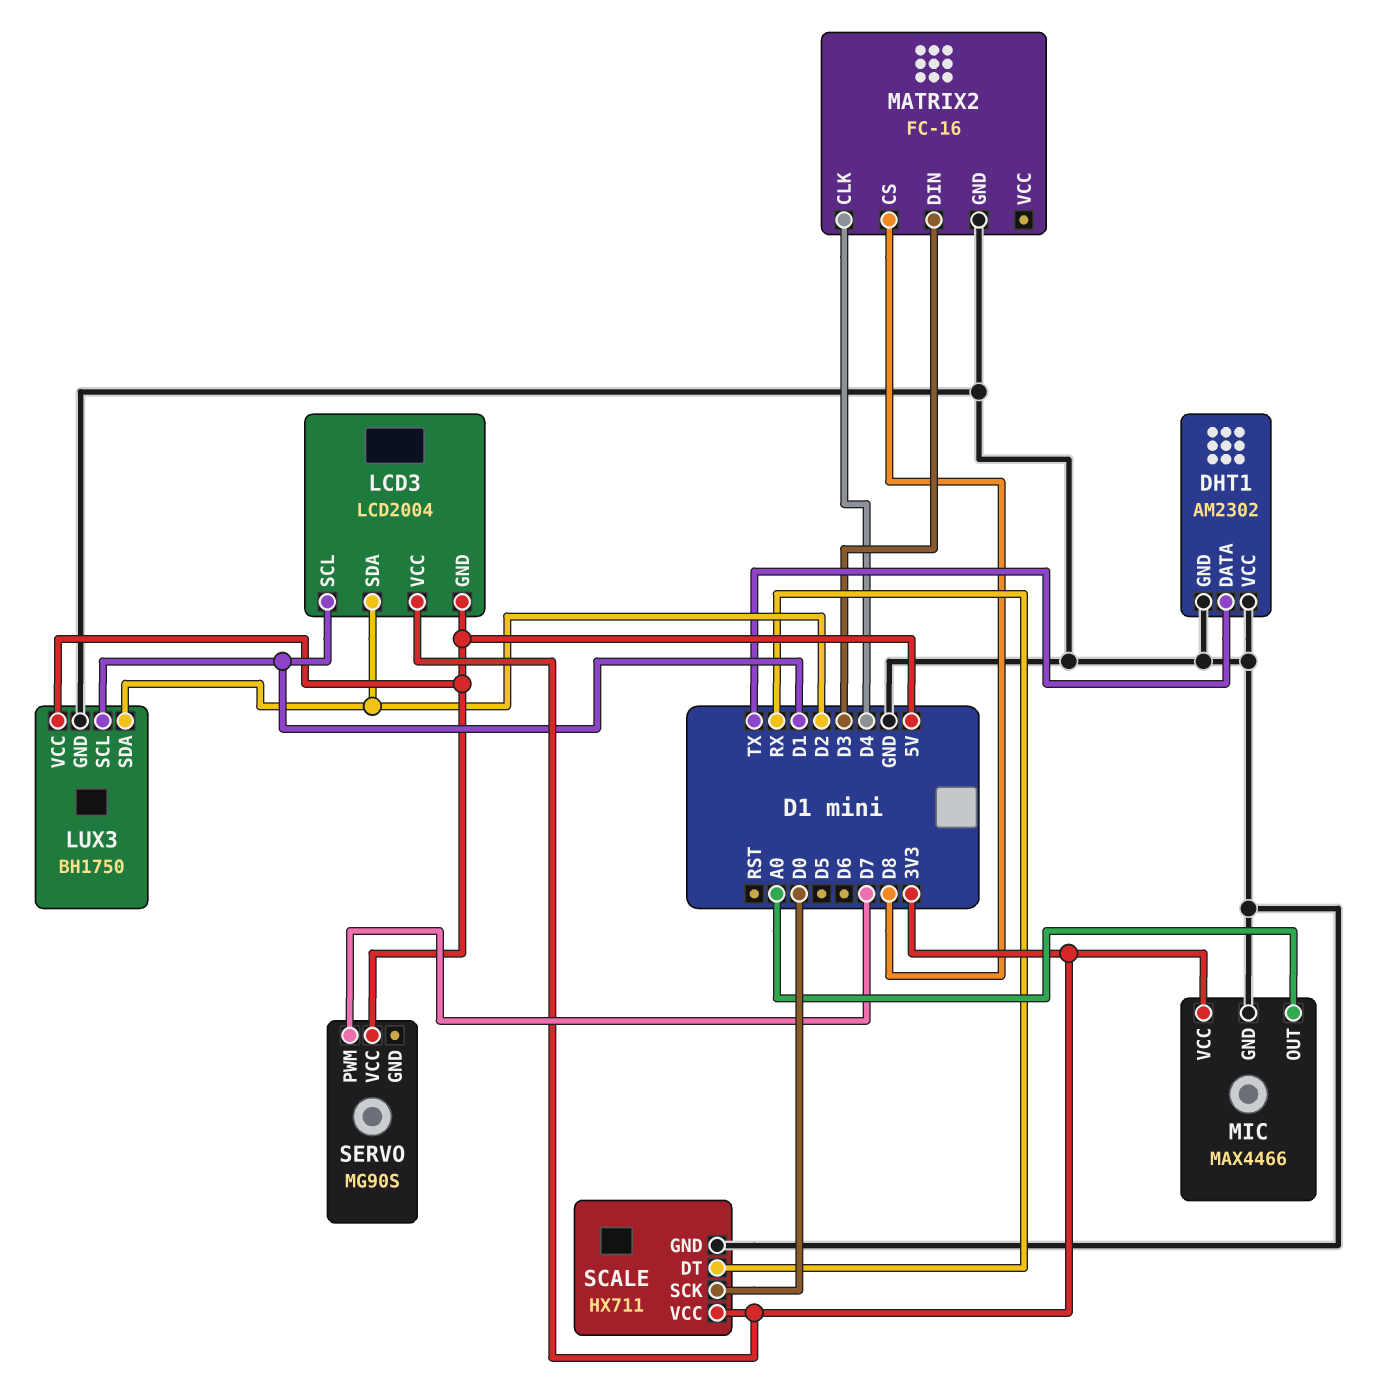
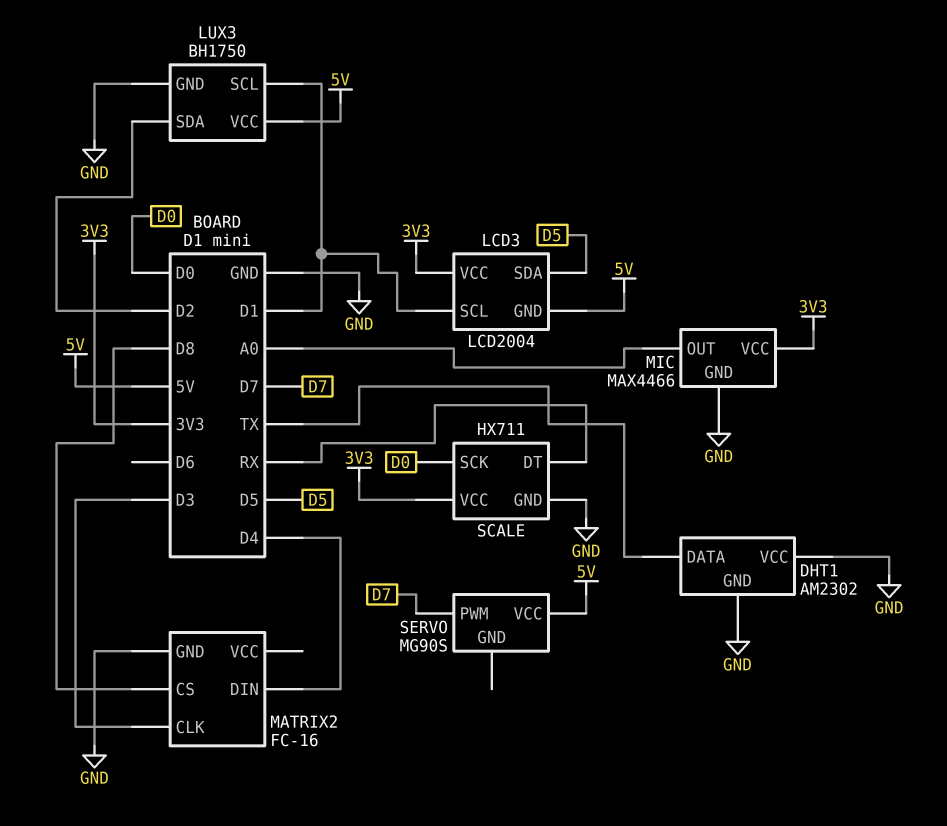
LCD3 pin SDA: D2 -> D5
MATRIX2 pin CLK: D4 -> D3
MATRIX2 pin DIN: D3 -> D4

